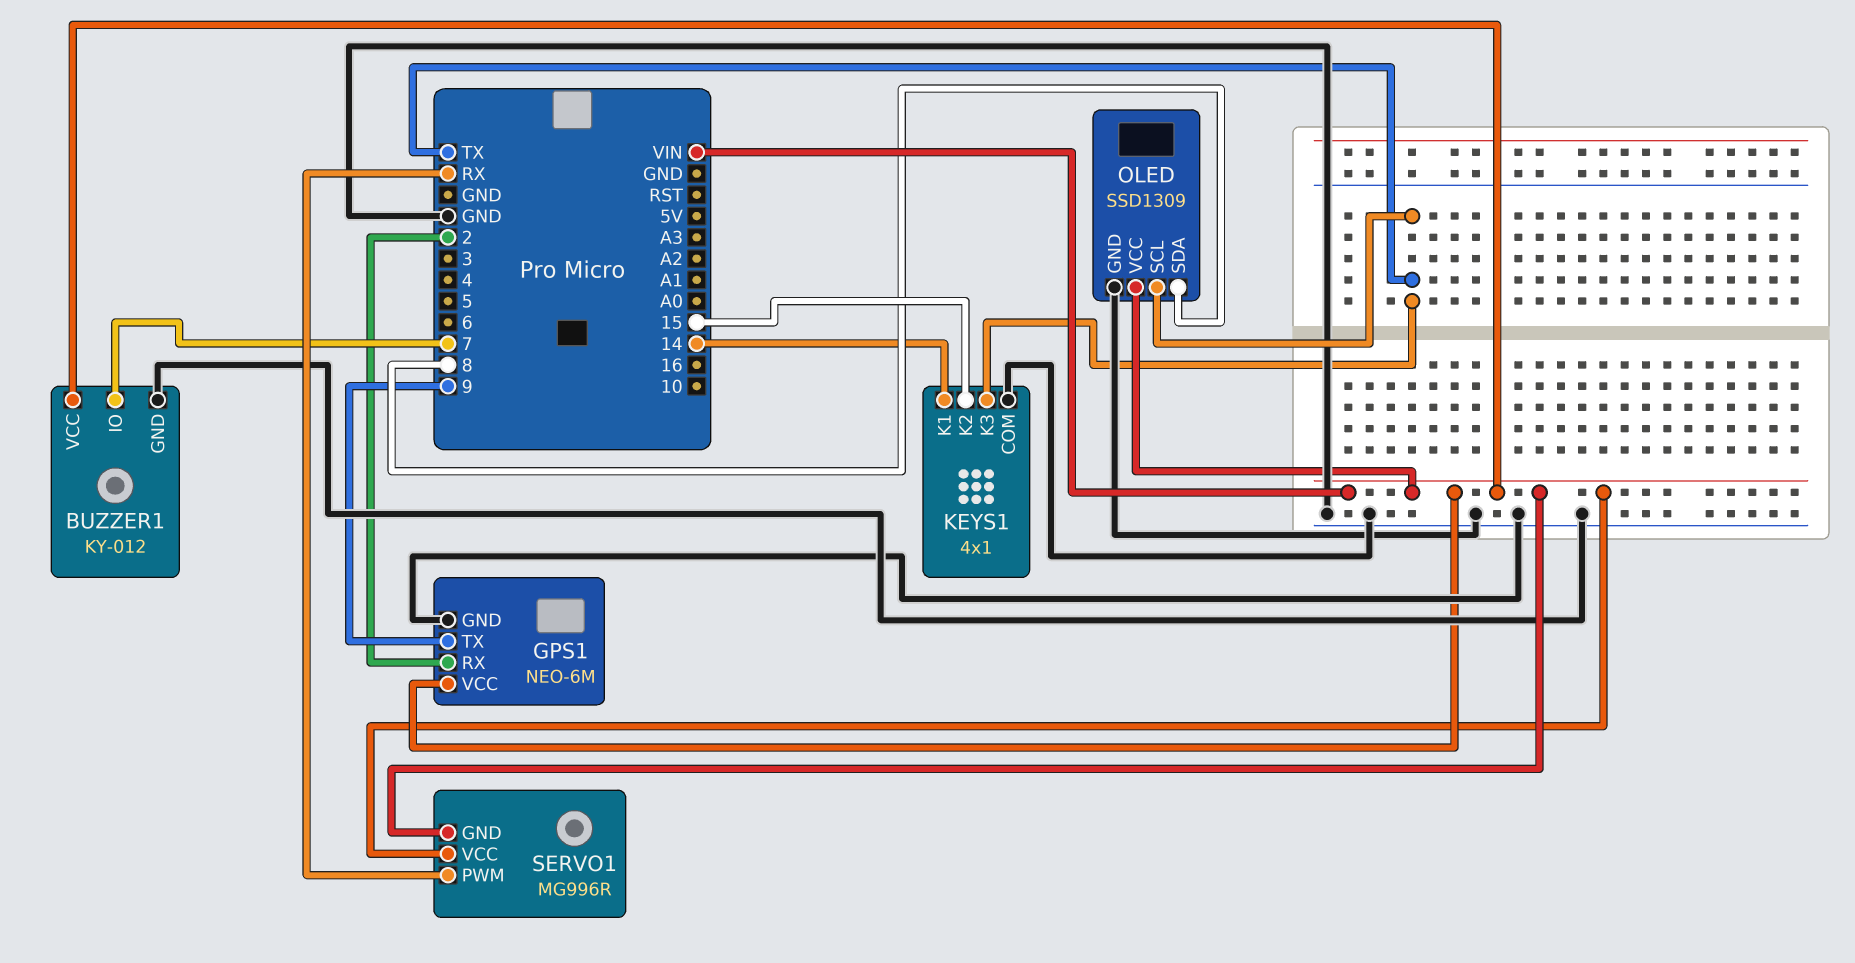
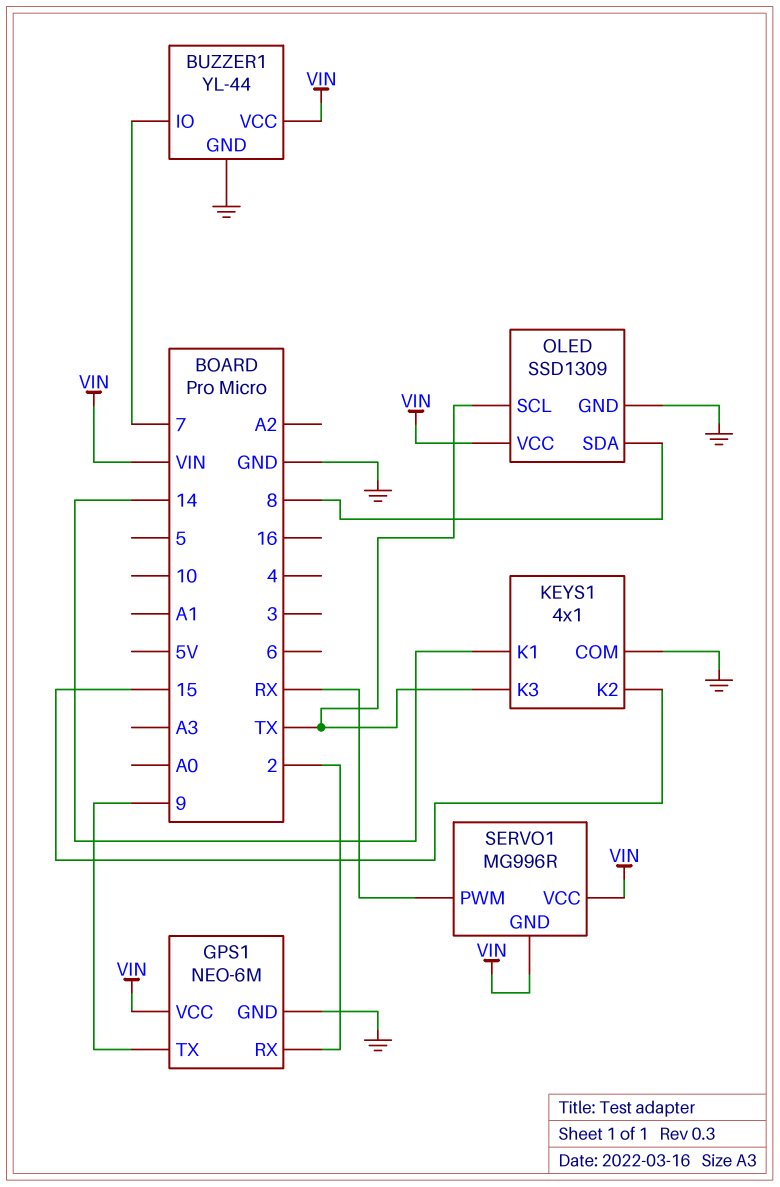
BUZZER1: KY-012 -> YL-44

